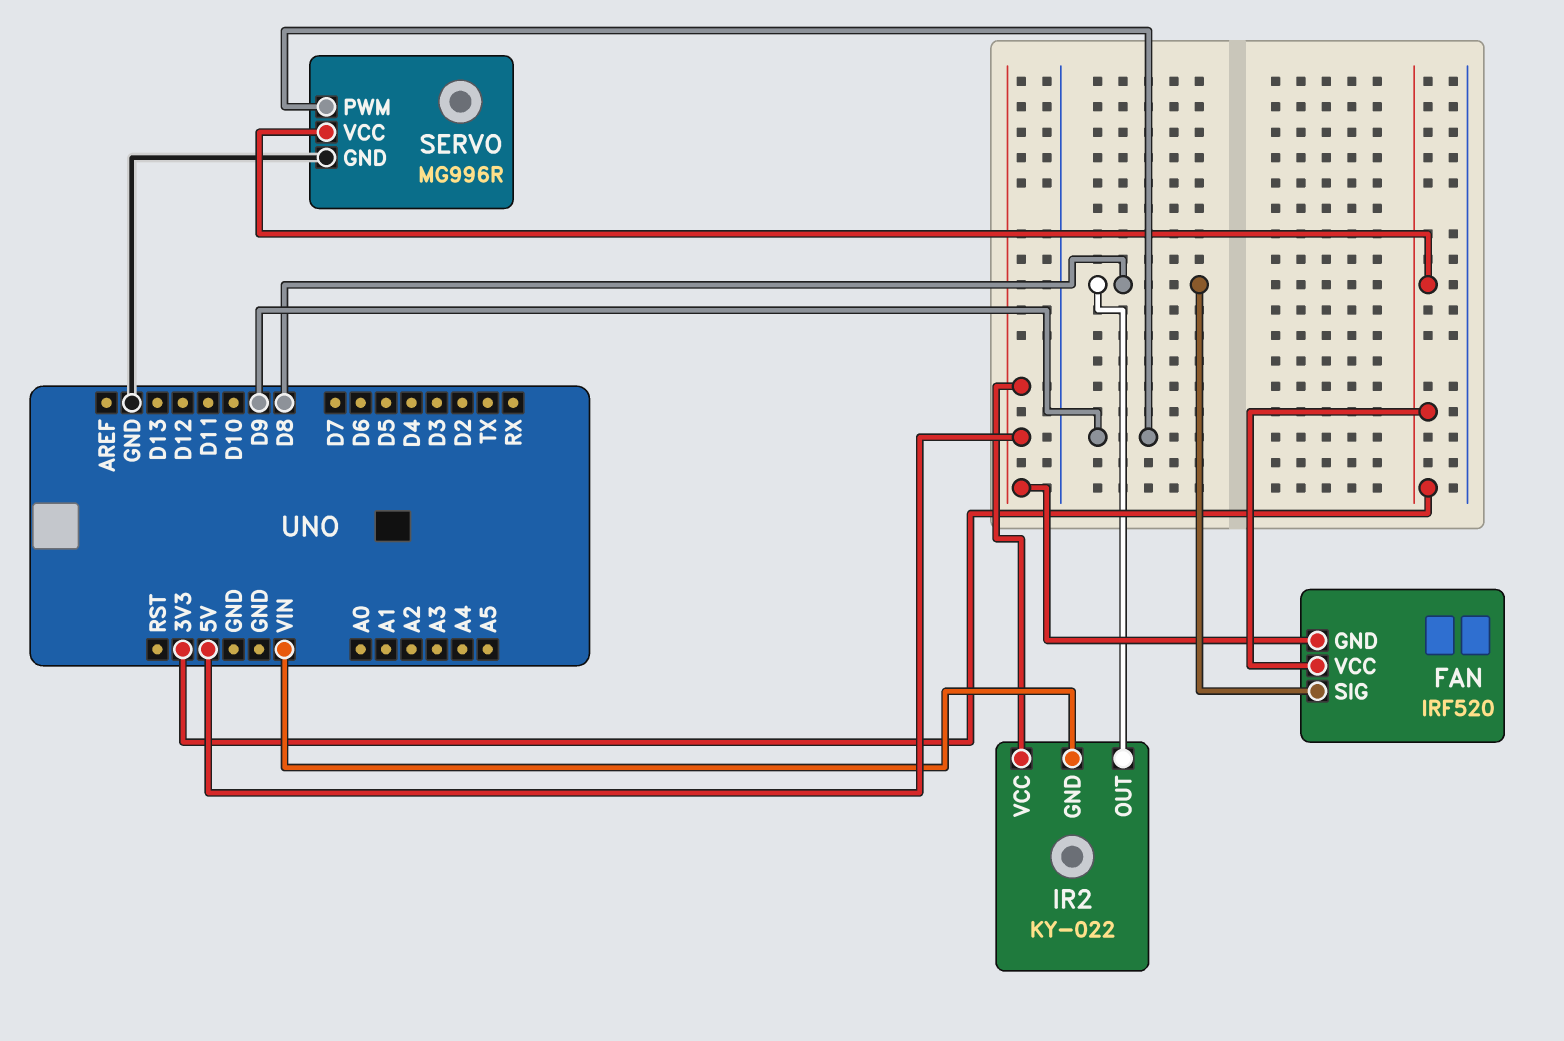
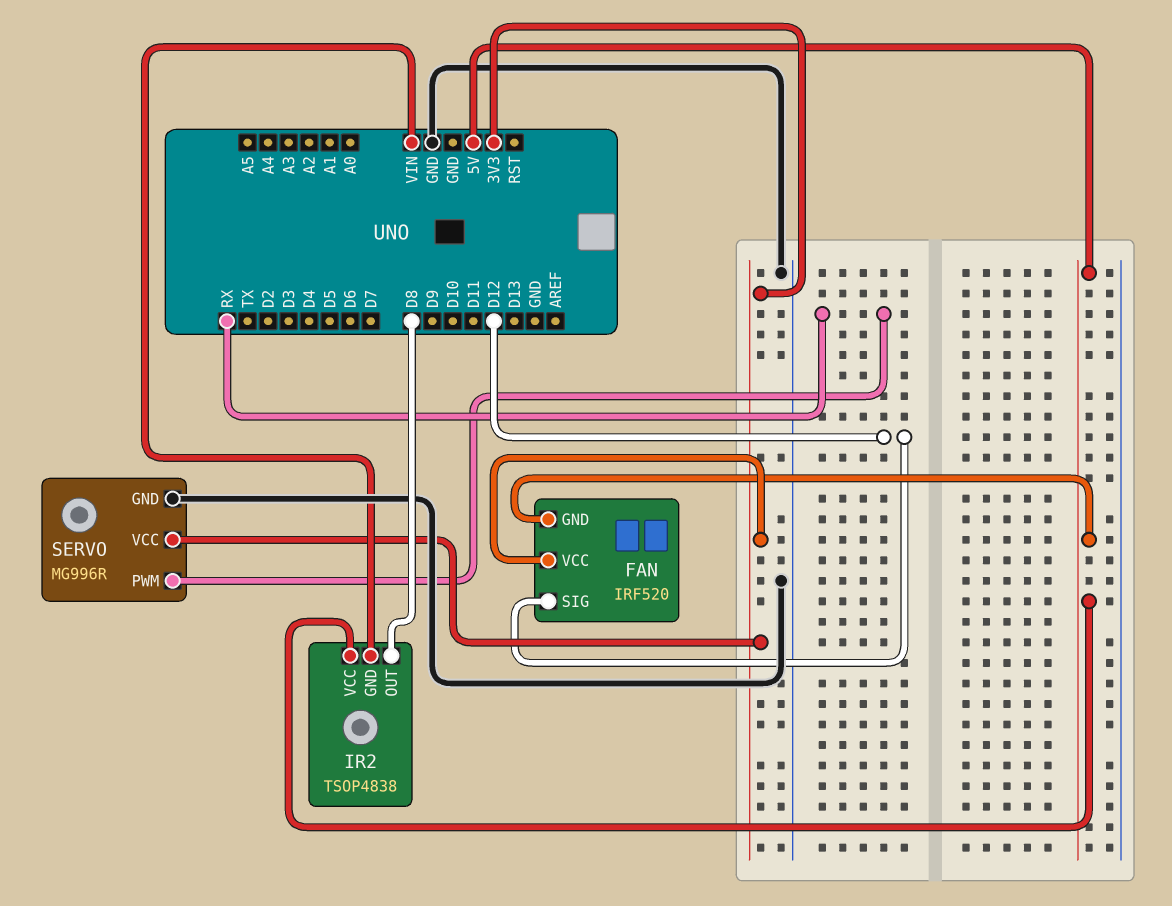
FAN pin SIG: D8 -> D12
IR2: KY-022 -> TSOP4838
SERVO pin PWM: D9 -> RX

